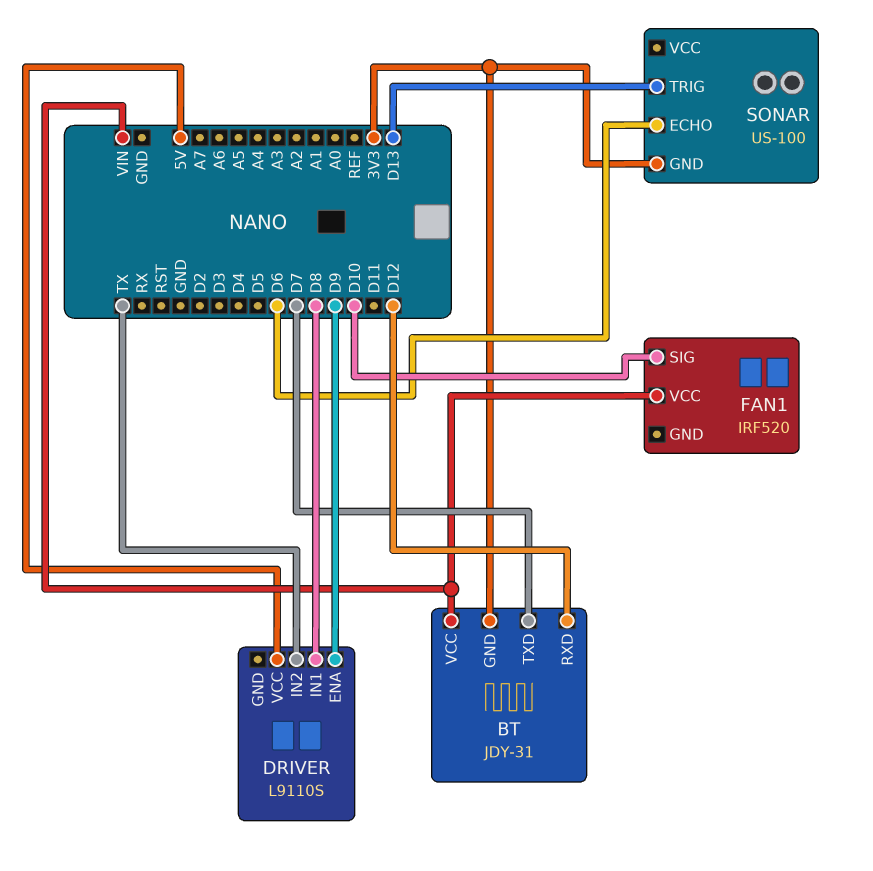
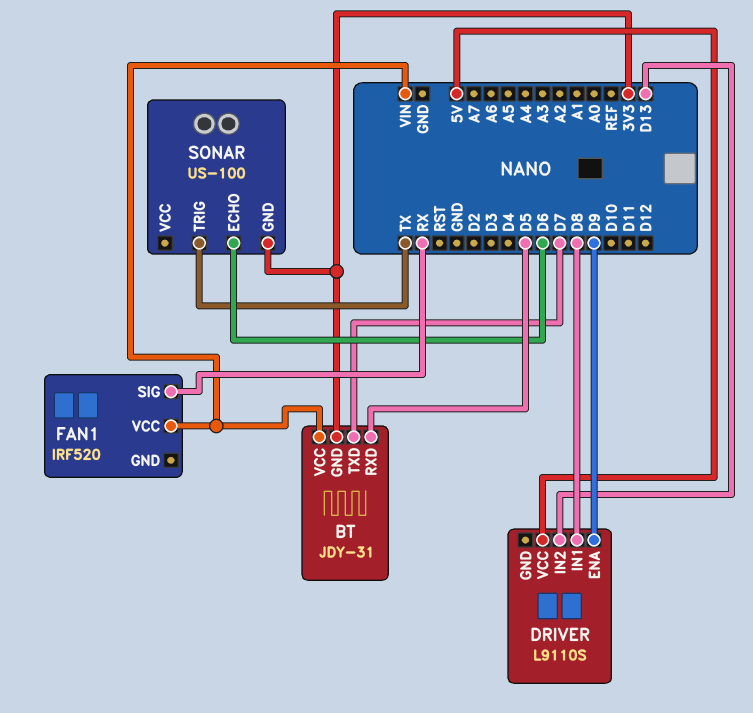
BT pin RXD: D12 -> D5
DRIVER pin IN2: TX -> D13
FAN1 pin SIG: D10 -> RX
SONAR pin TRIG: D13 -> TX

